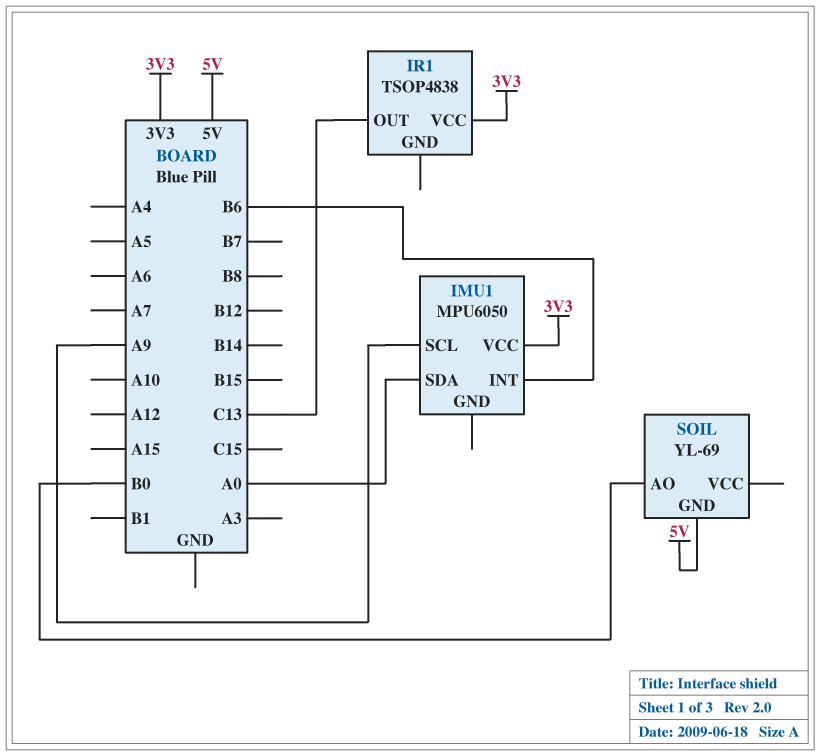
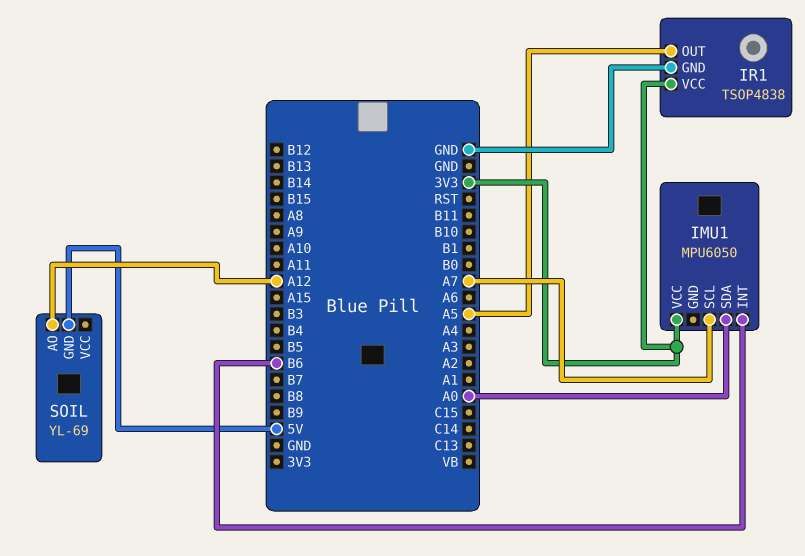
IMU1 pin SCL: A9 -> A7
IR1 pin GND: none -> GND
IR1 pin OUT: C13 -> A5
SOIL pin AO: B0 -> A12

